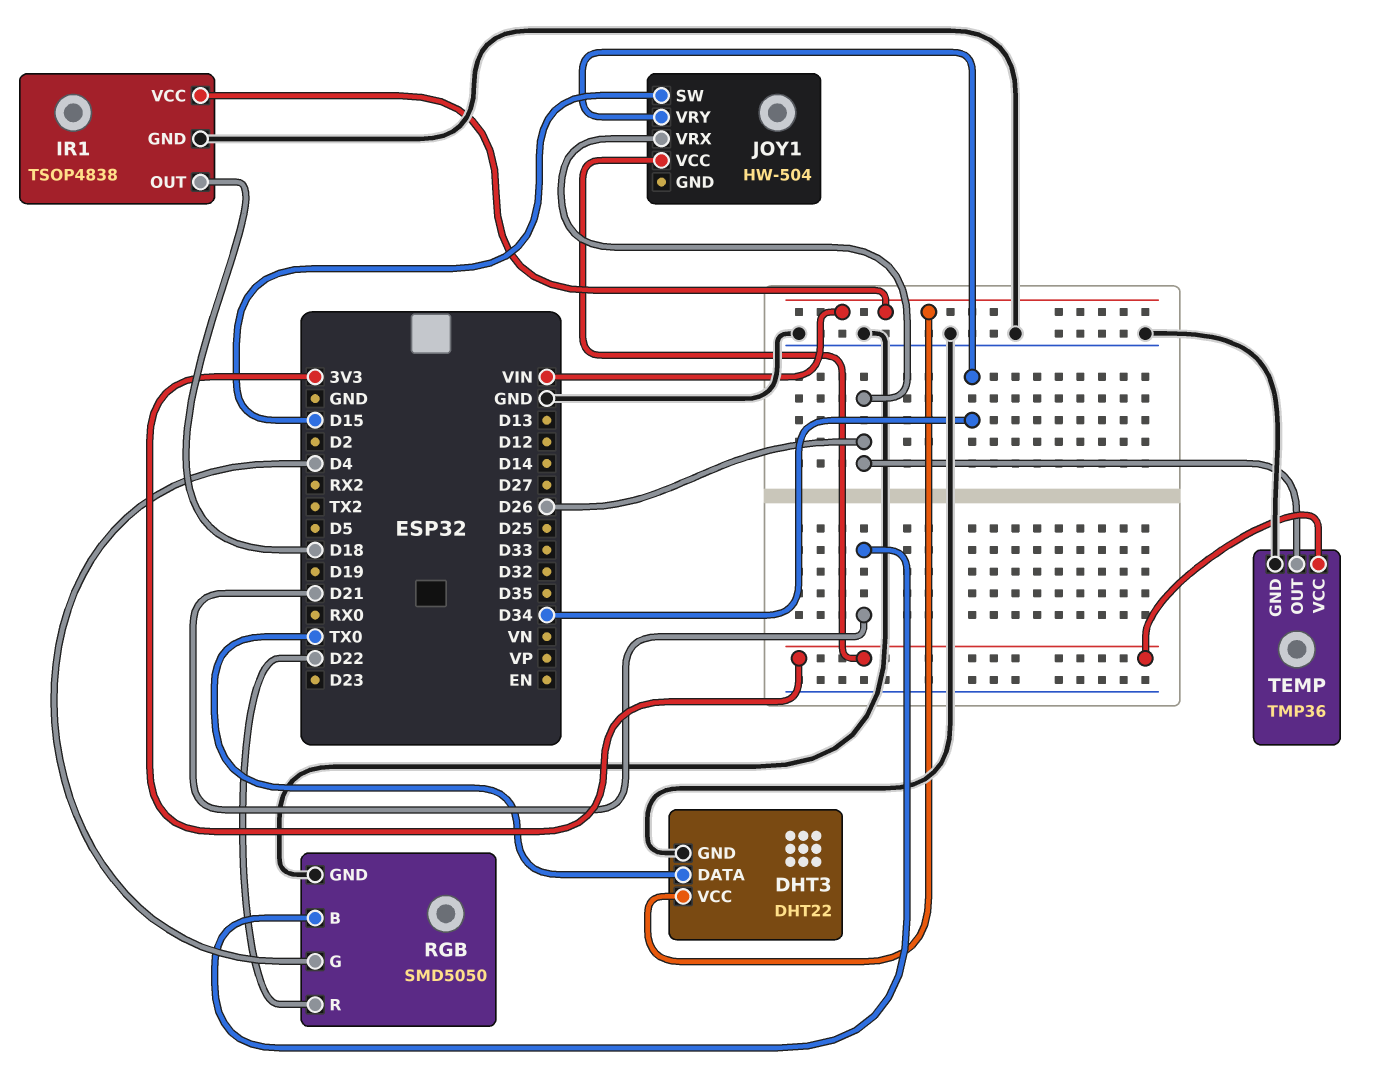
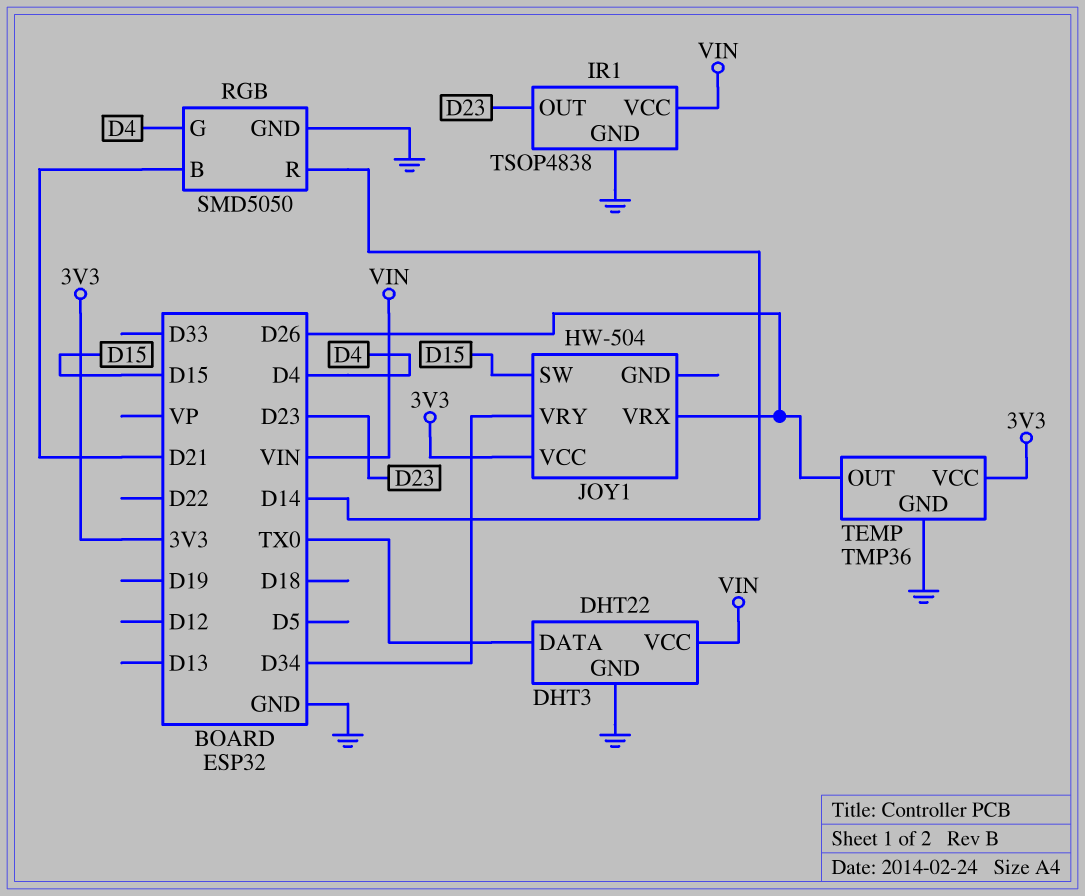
IR1 pin OUT: D18 -> D23
RGB pin R: D22 -> D14

